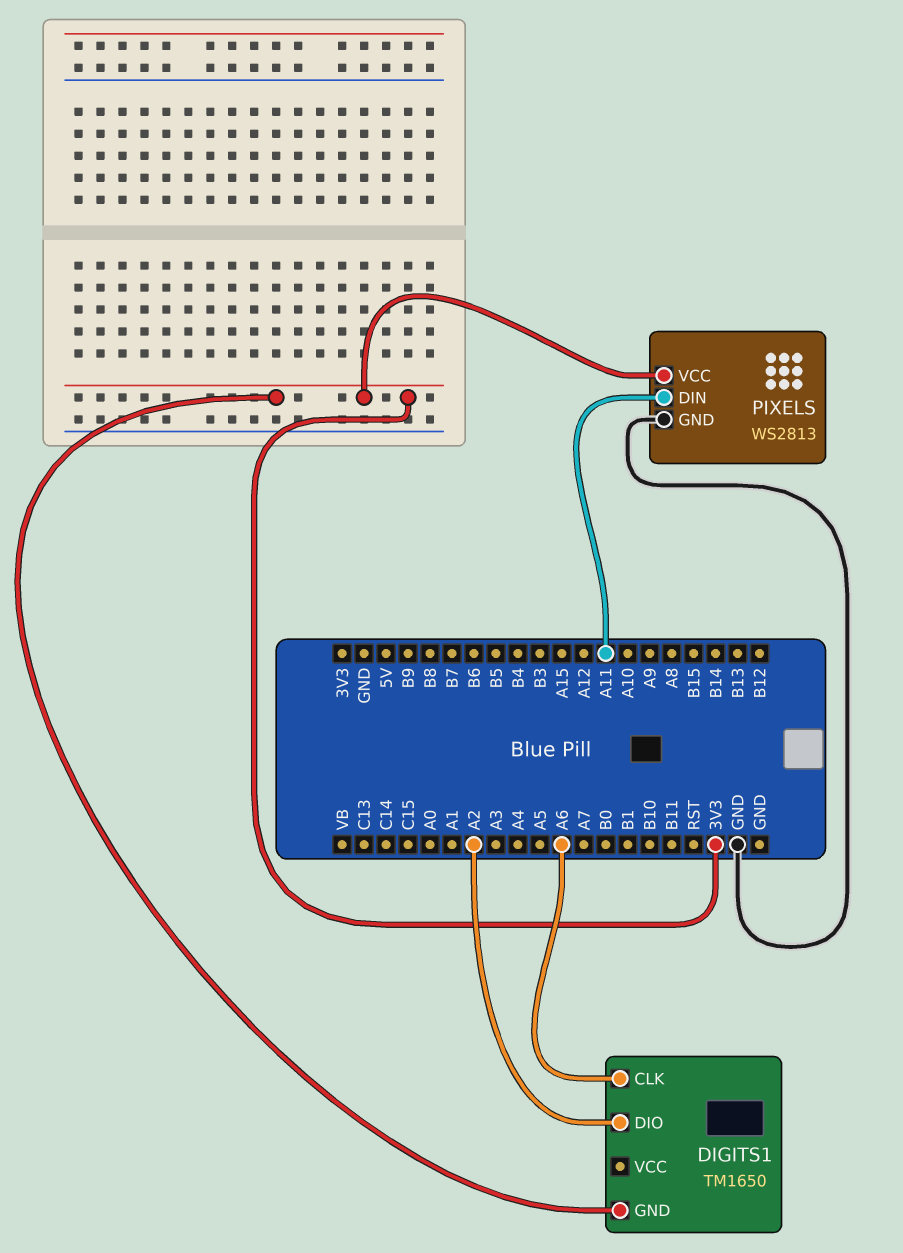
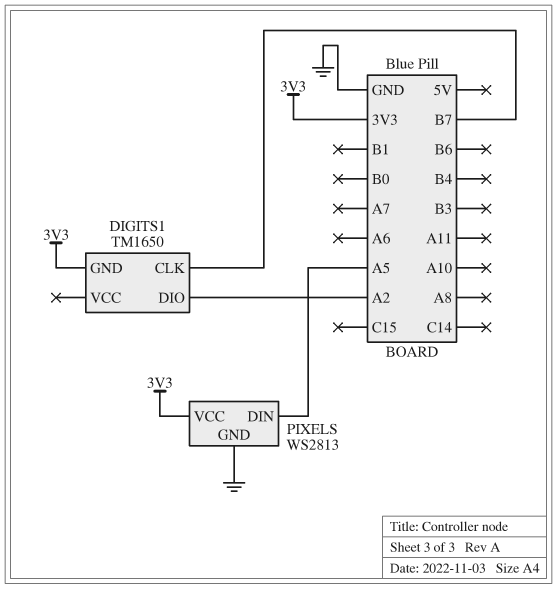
DIGITS1 pin CLK: A6 -> B7
PIXELS pin DIN: A11 -> A5

